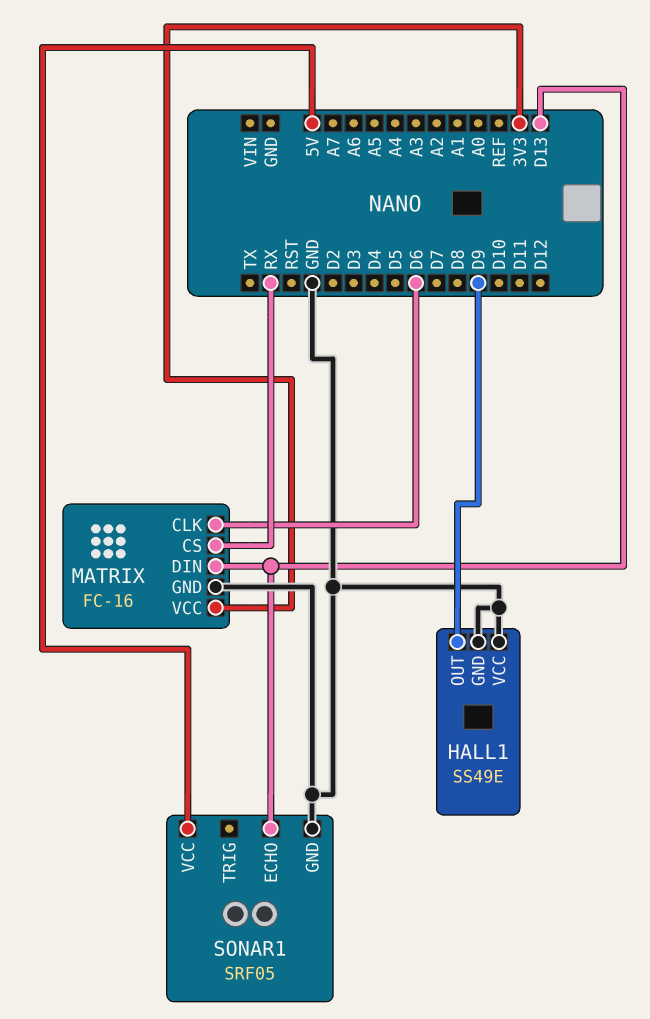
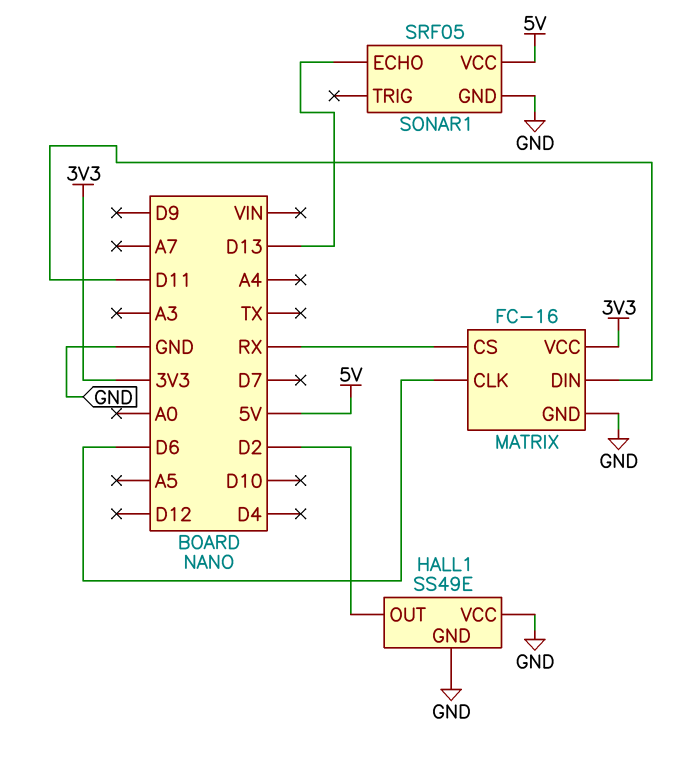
HALL1 pin OUT: D9 -> D2
MATRIX pin DIN: D13 -> D11

